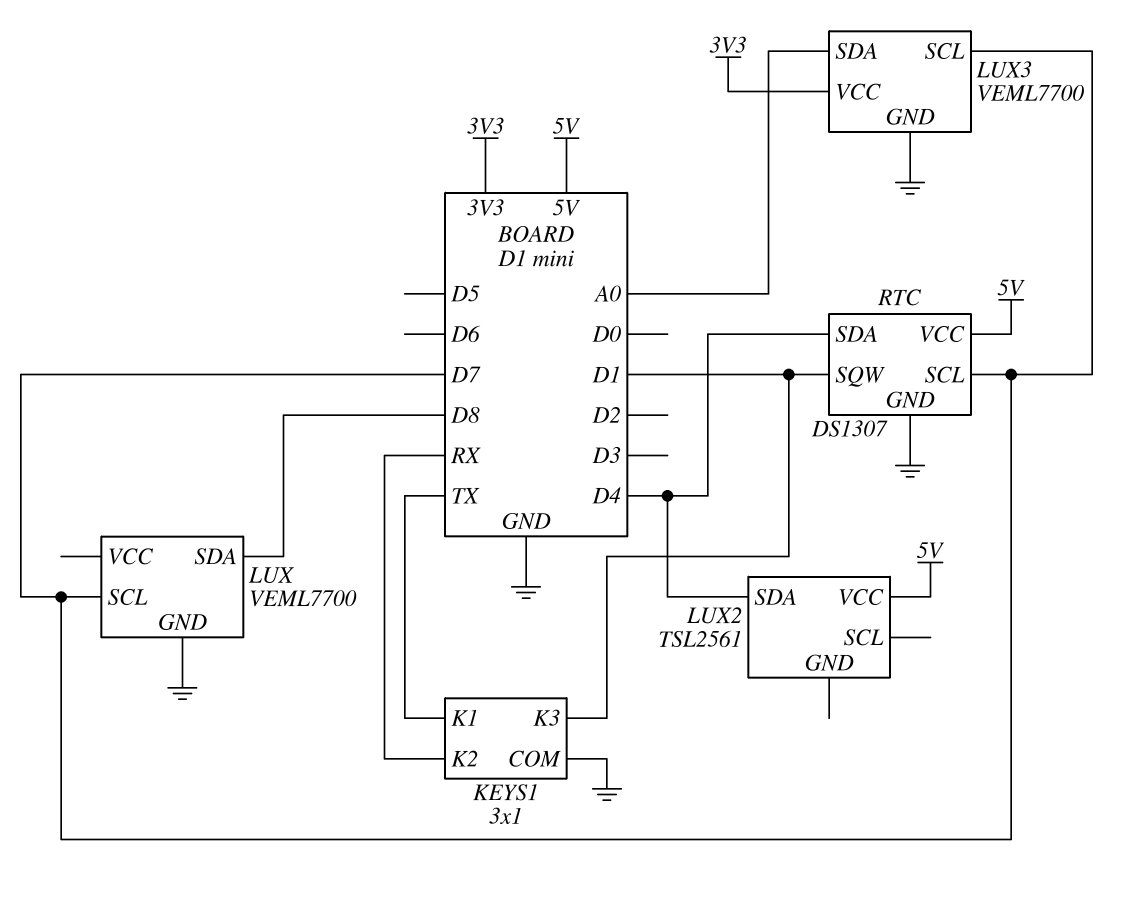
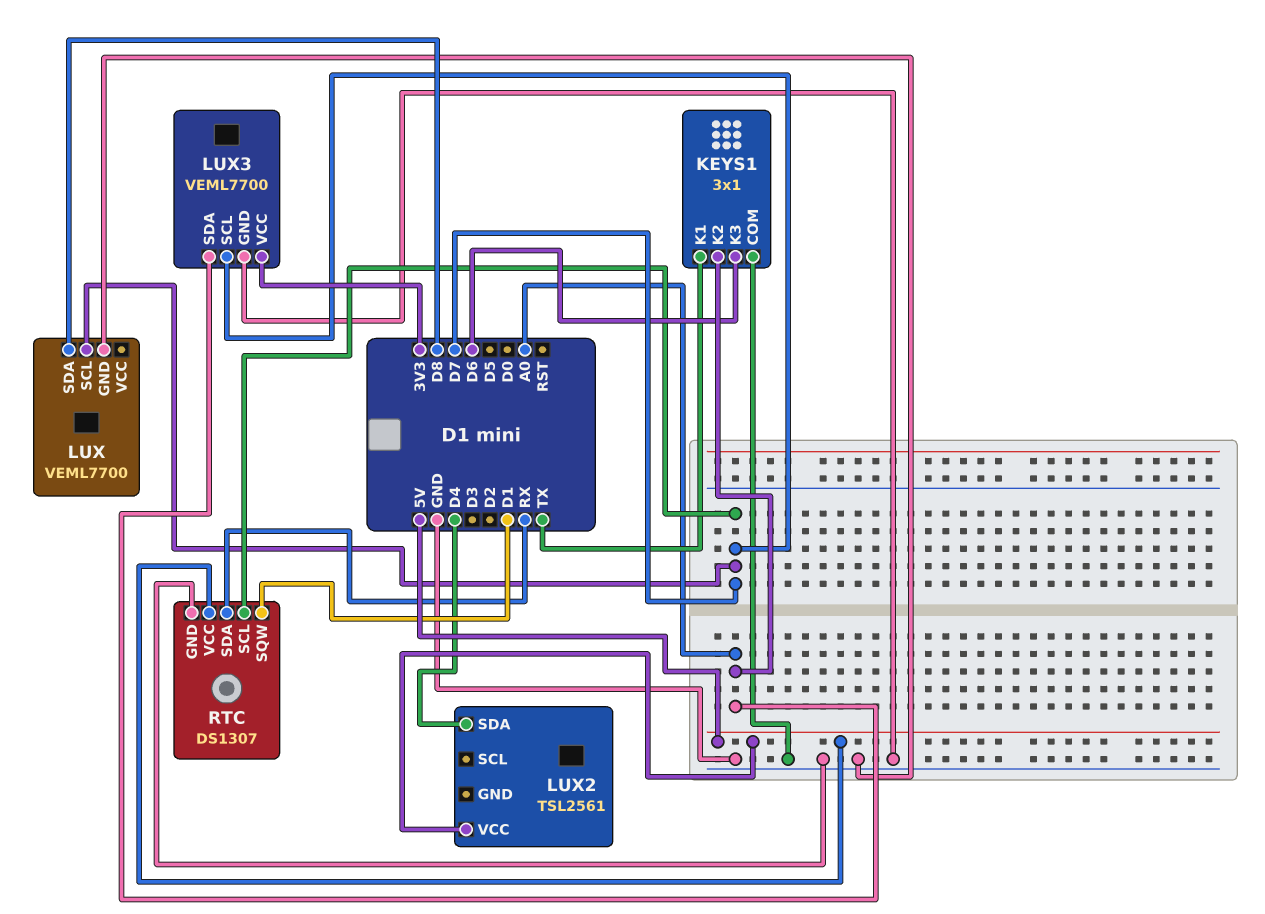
KEYS1 pin K2: RX -> A0
KEYS1 pin K3: D1 -> D6
RTC pin SDA: D4 -> RX

